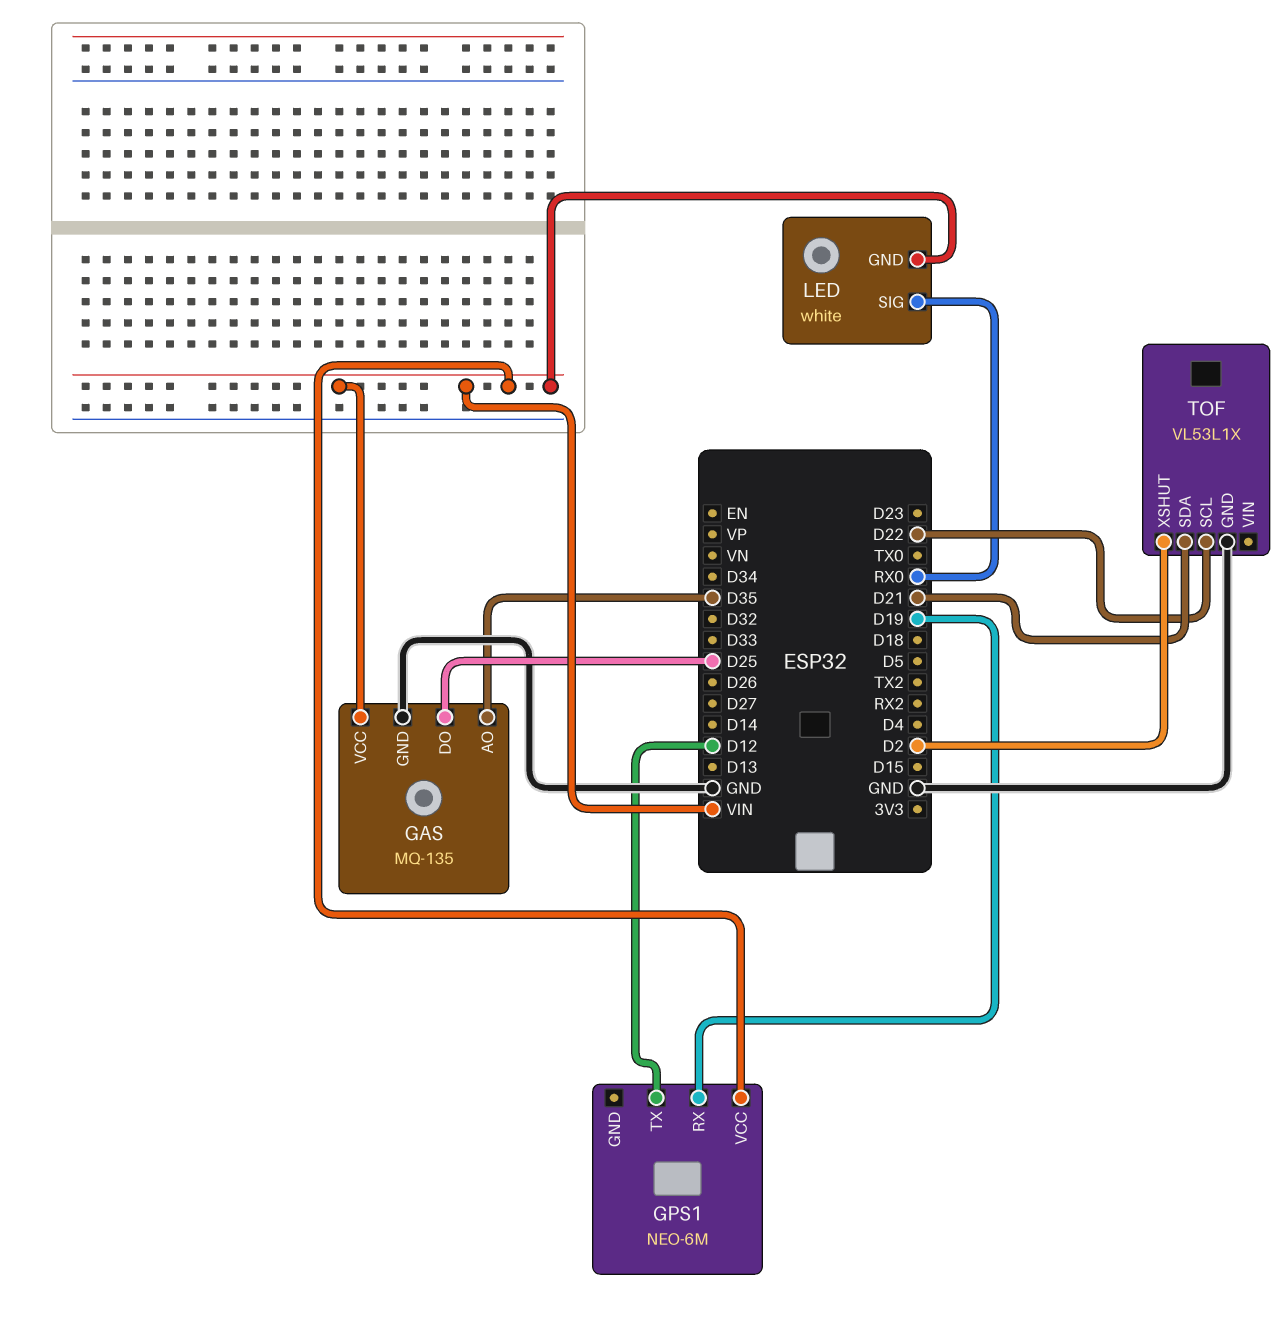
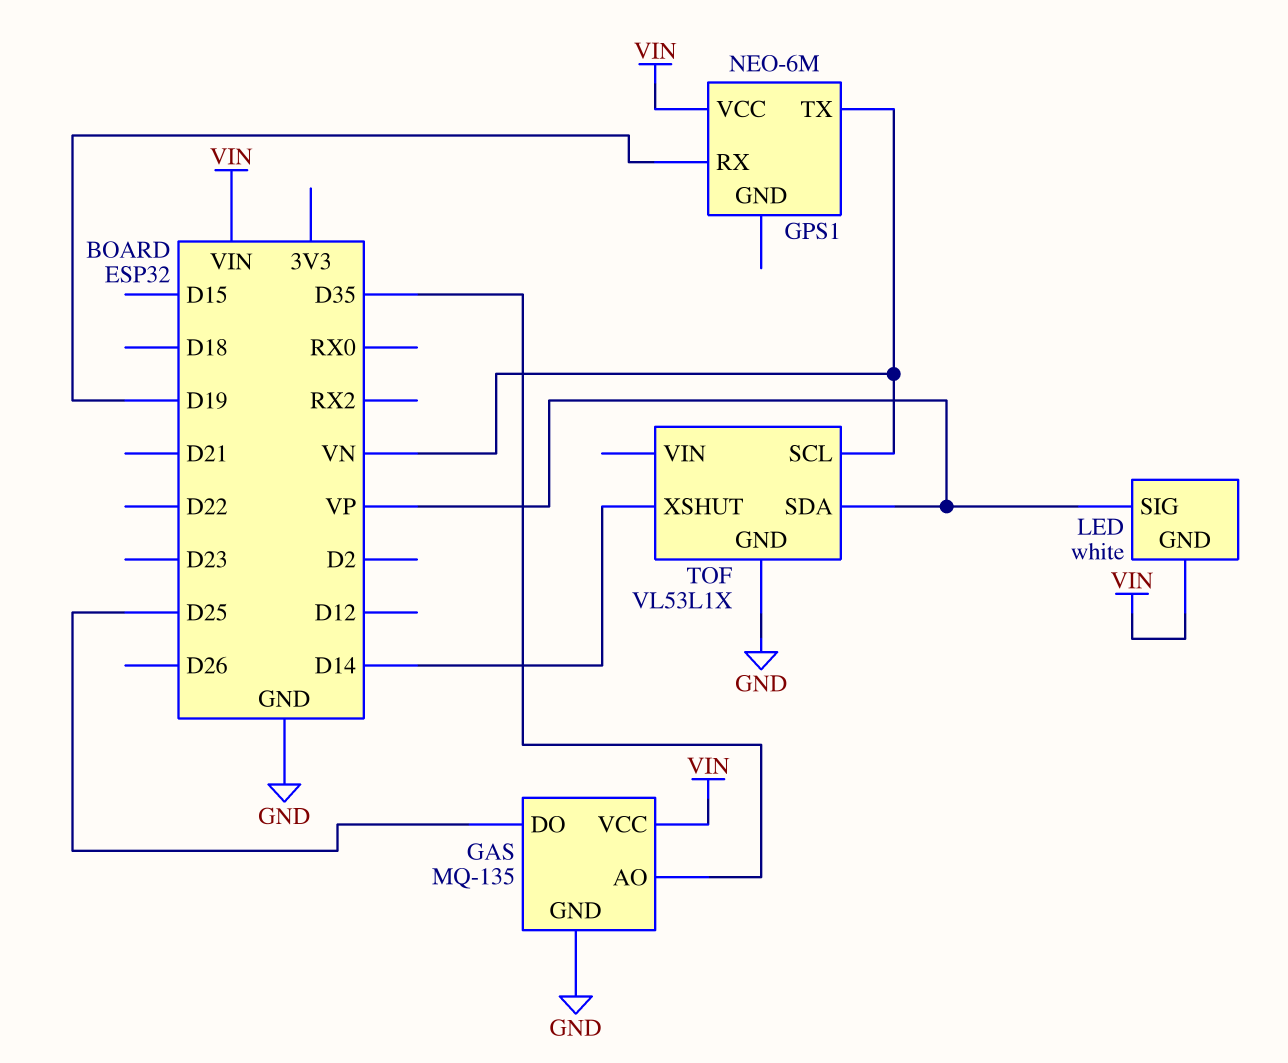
GPS1 pin TX: D12 -> VN
LED pin SIG: RX0 -> VP
TOF pin SCL: D22 -> VN
TOF pin SDA: D21 -> VP
TOF pin XSHUT: D2 -> D14

